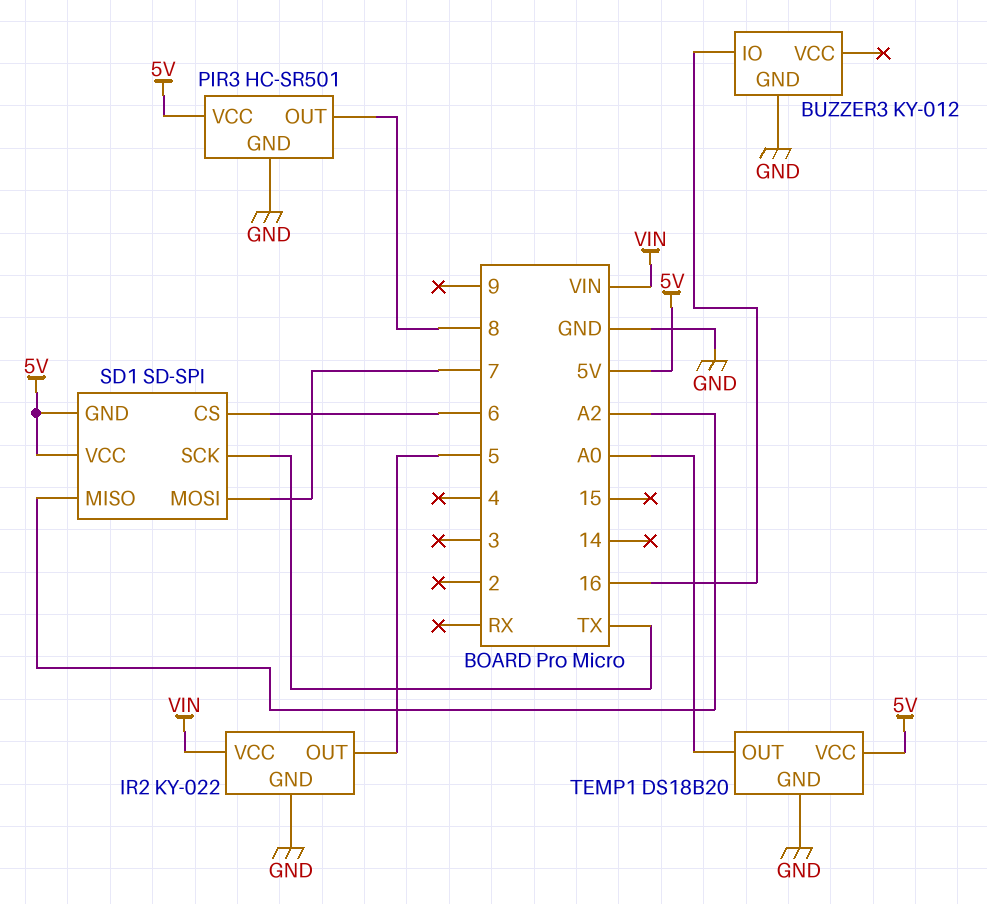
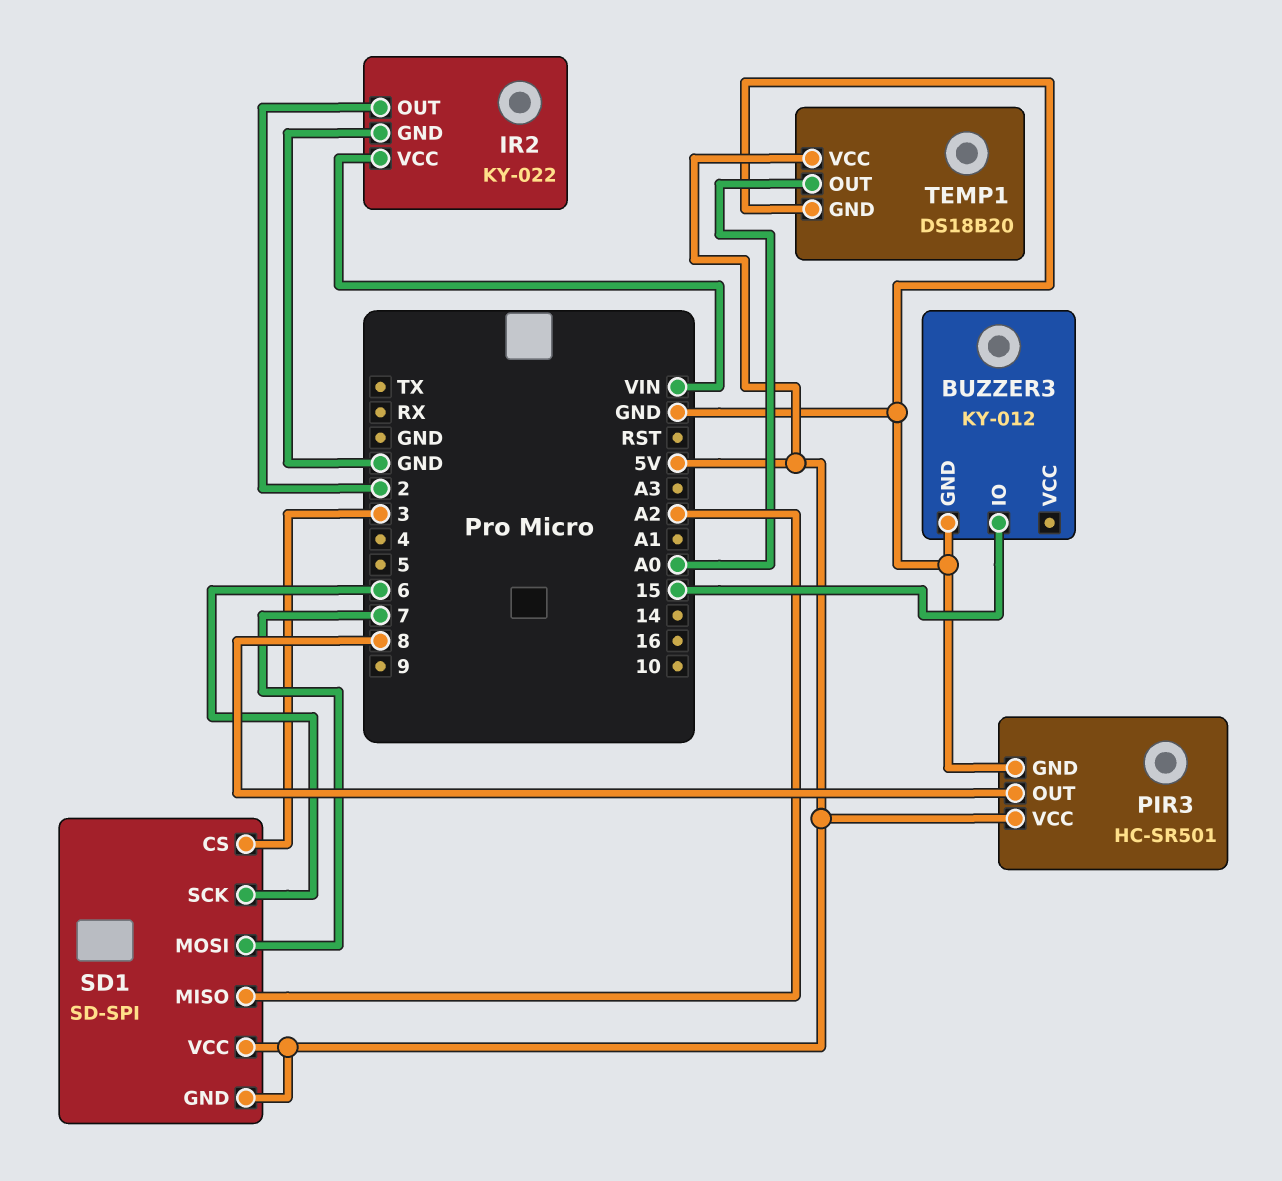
BUZZER3 pin IO: 16 -> 15
IR2 pin OUT: 5 -> 2
SD1 pin CS: 6 -> 3
SD1 pin SCK: TX -> 6

